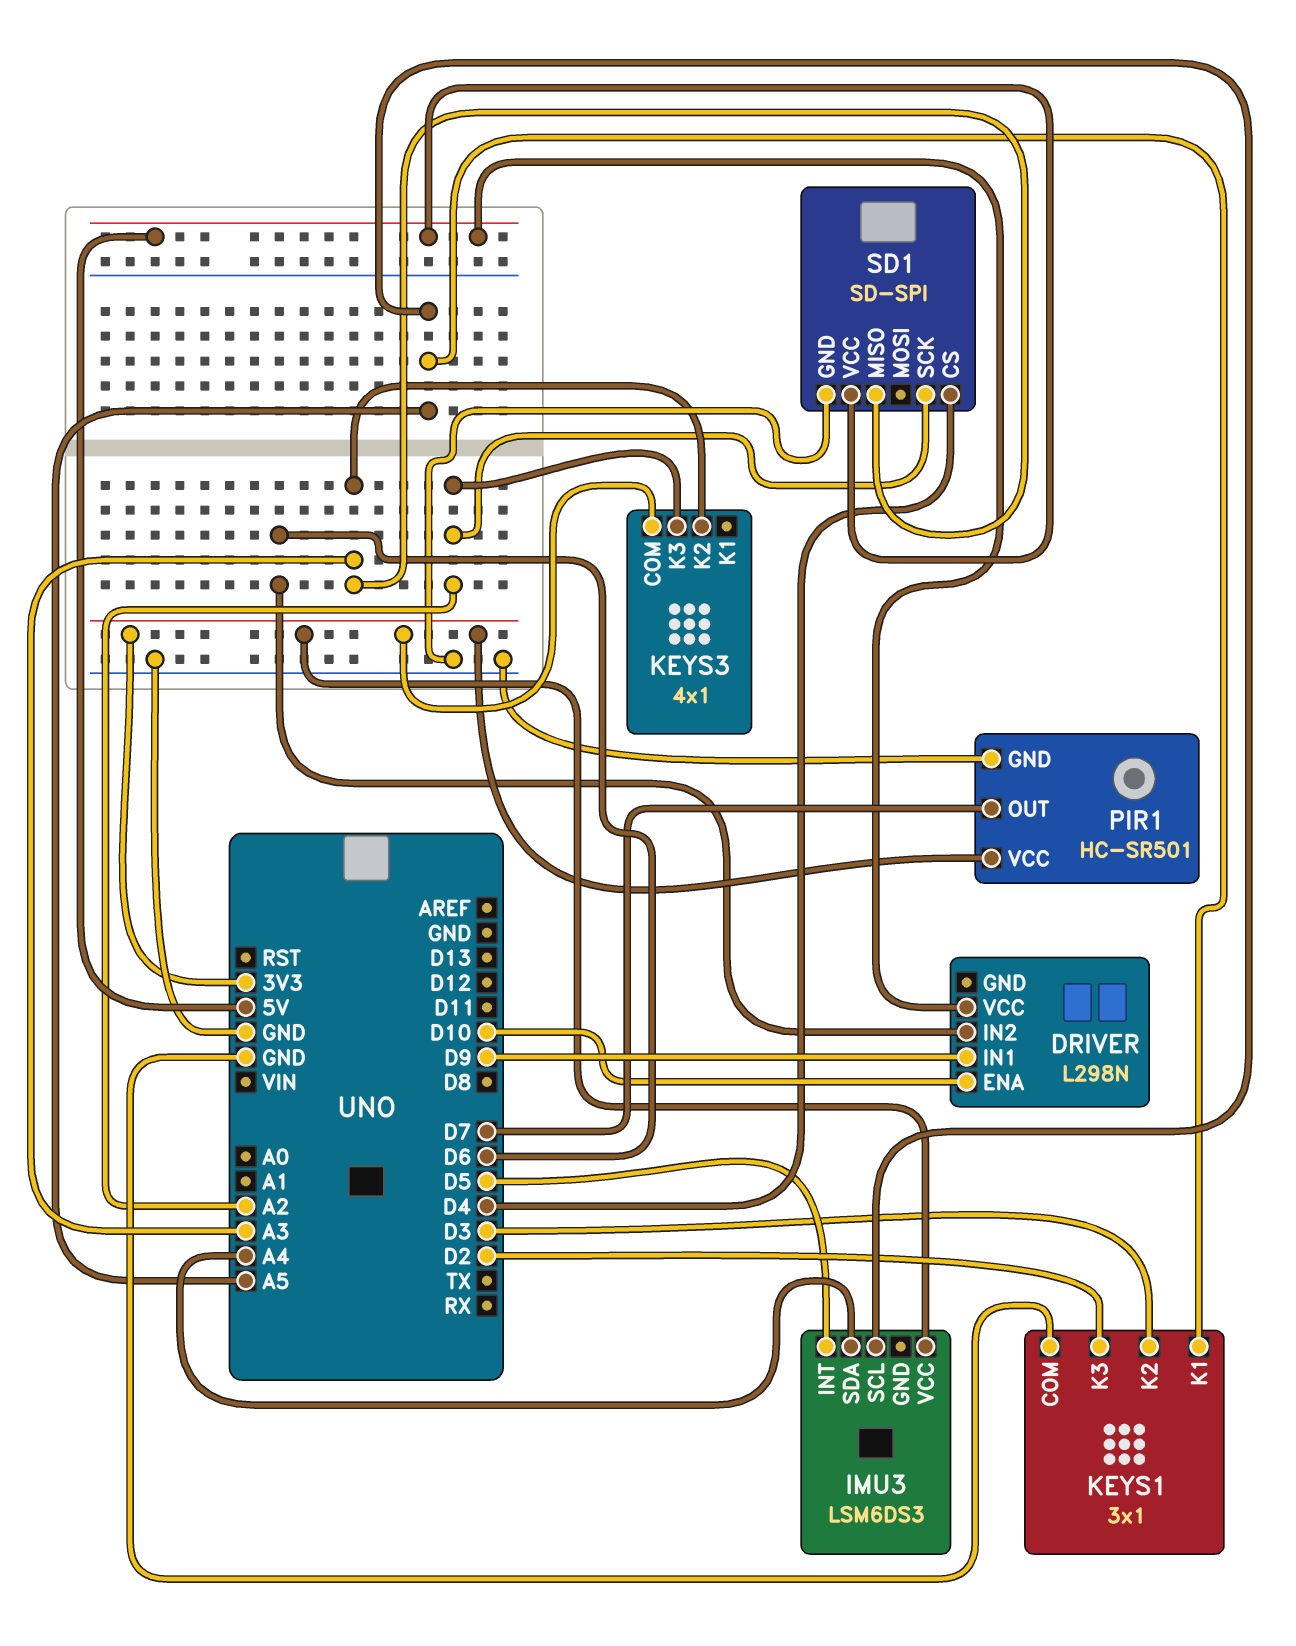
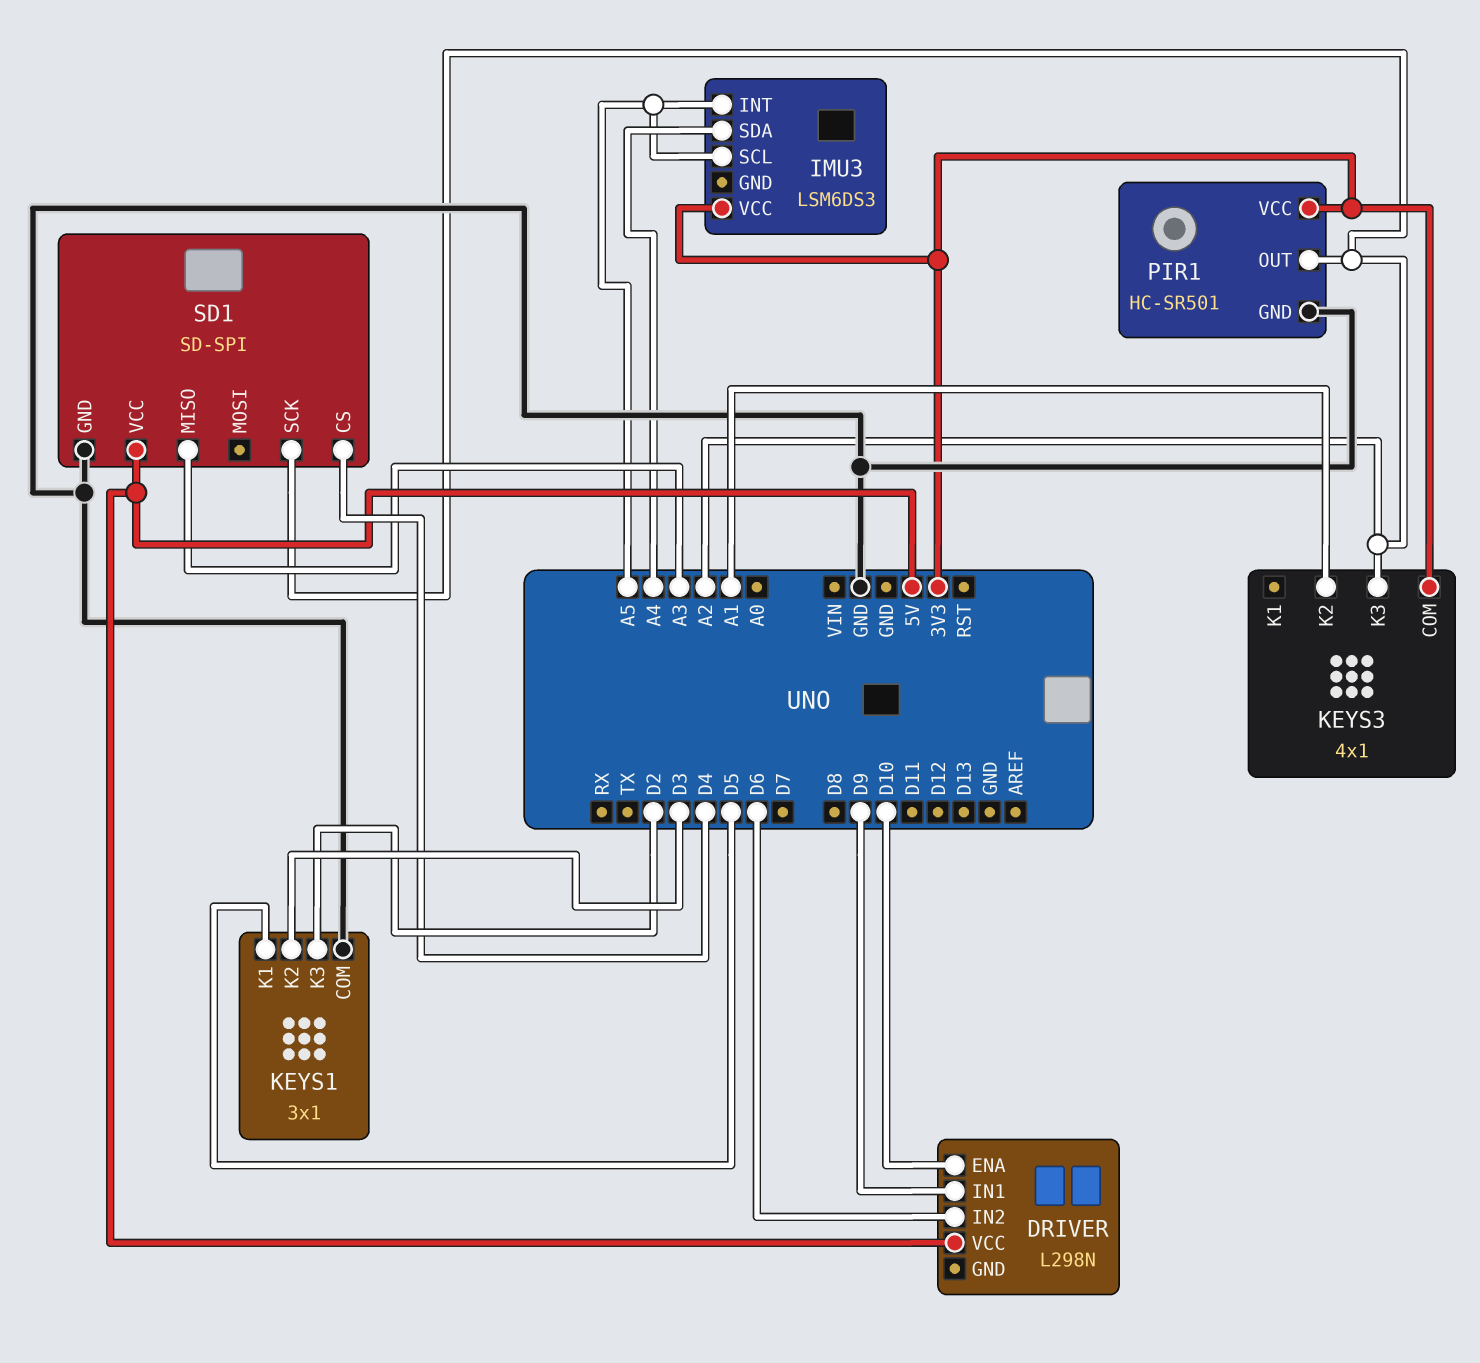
IMU3 pin INT: D5 -> A5
KEYS1 pin K1: A5 -> D5
KEYS3 pin K2: A3 -> A1
PIR1 pin OUT: D7 -> A2

